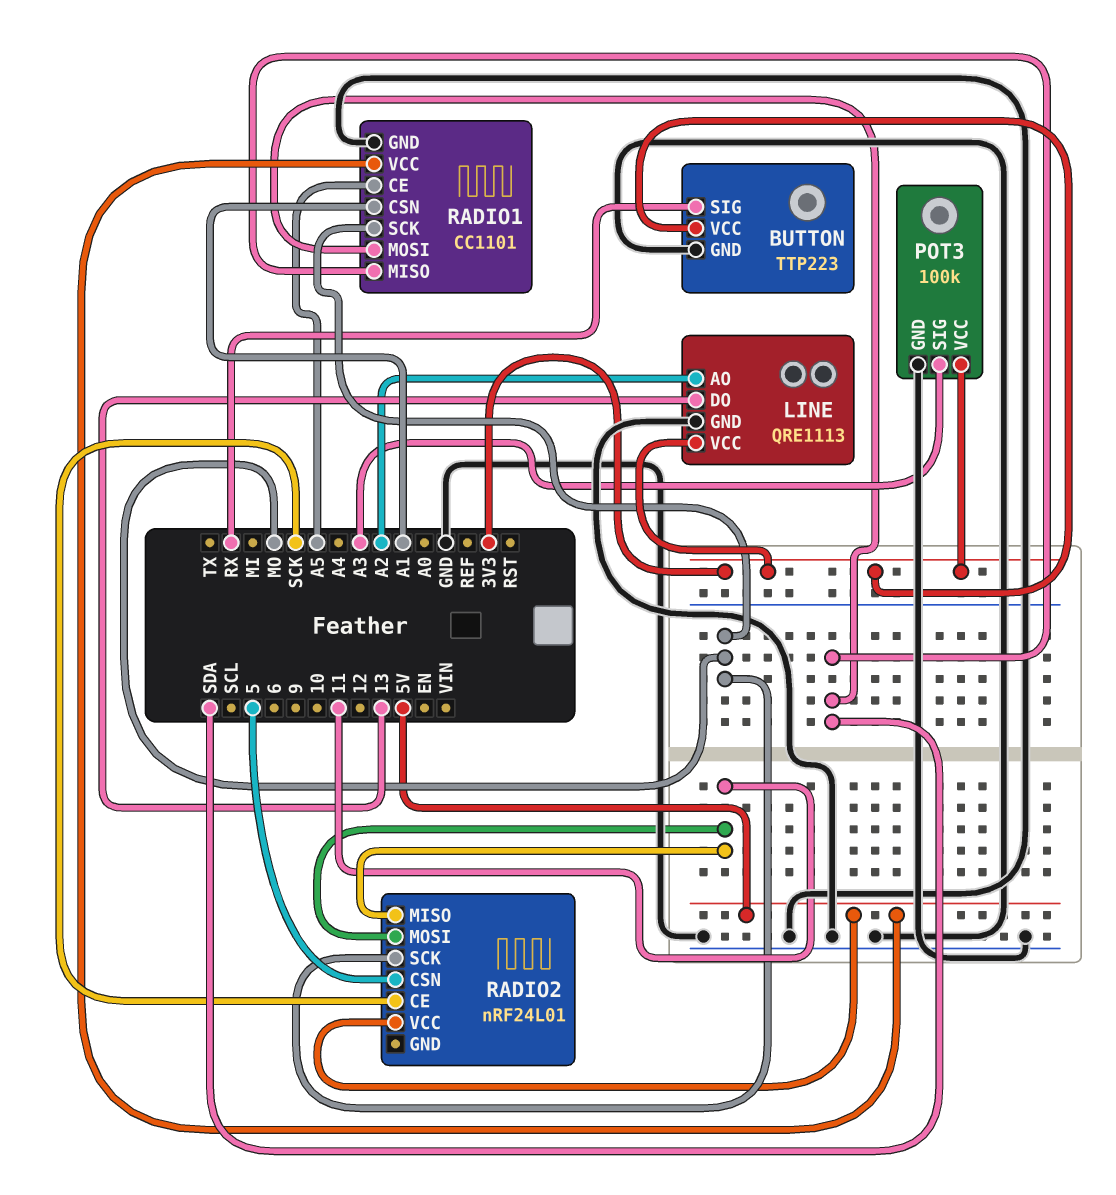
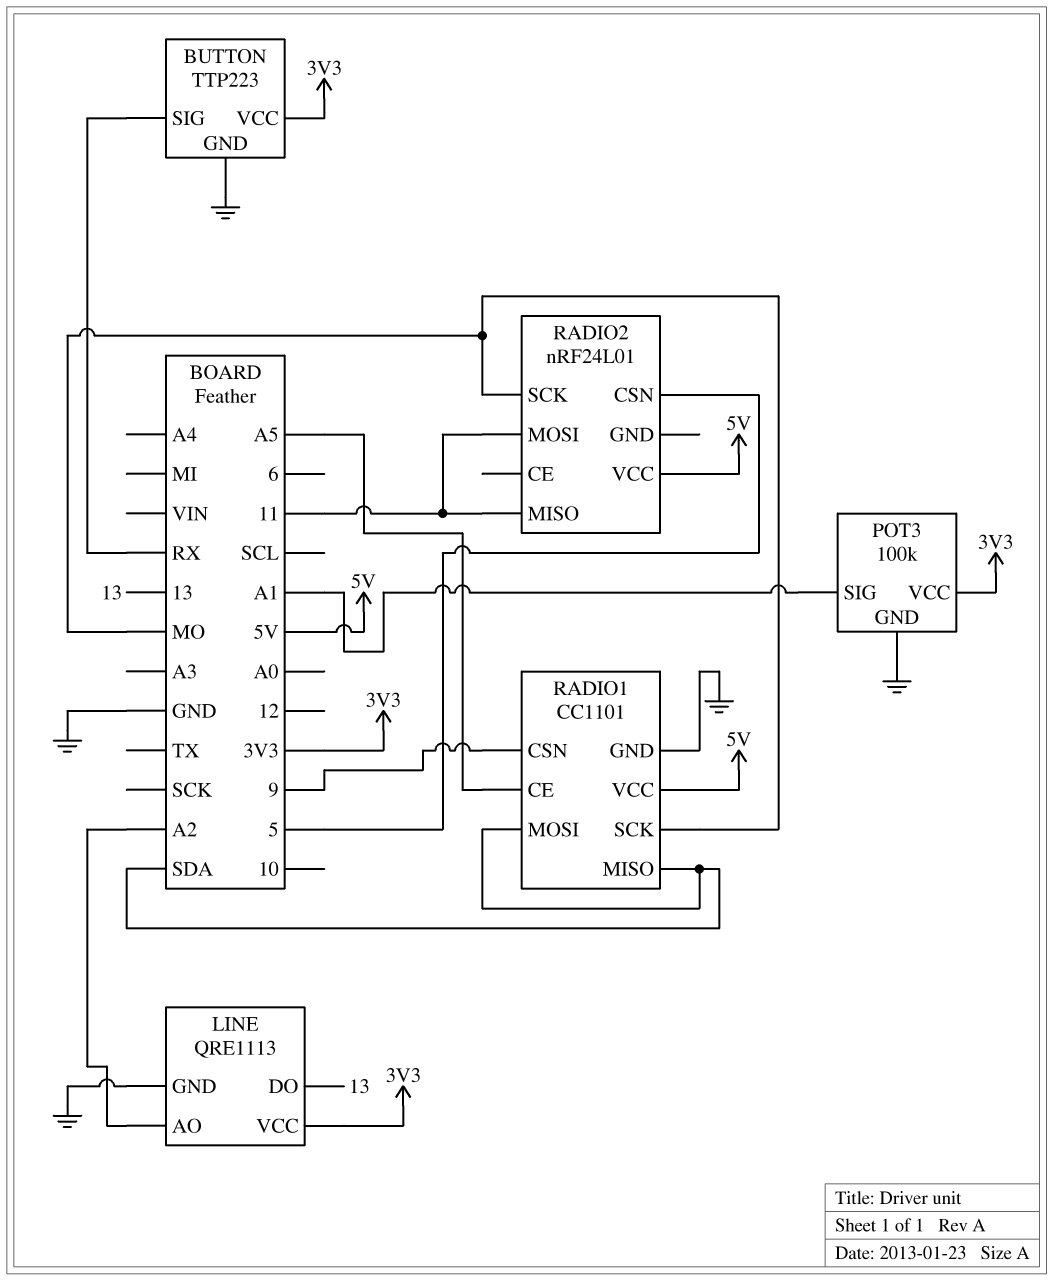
POT3 pin SIG: A3 -> A1
RADIO1 pin CSN: A1 -> 9
RADIO2 pin CE: SCK -> none

